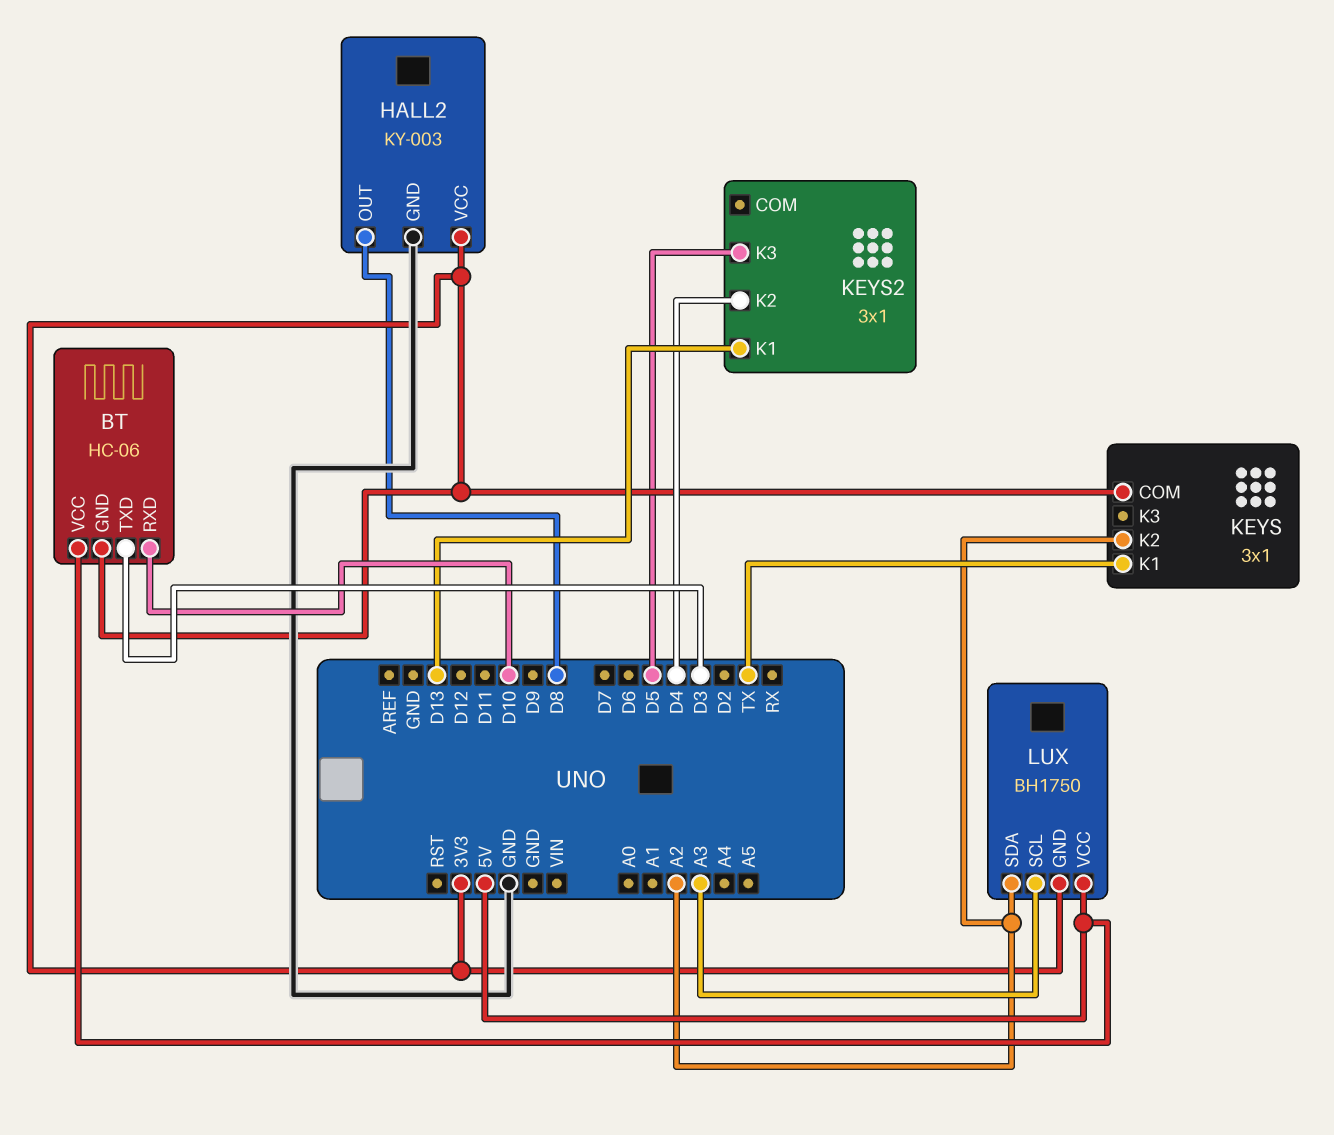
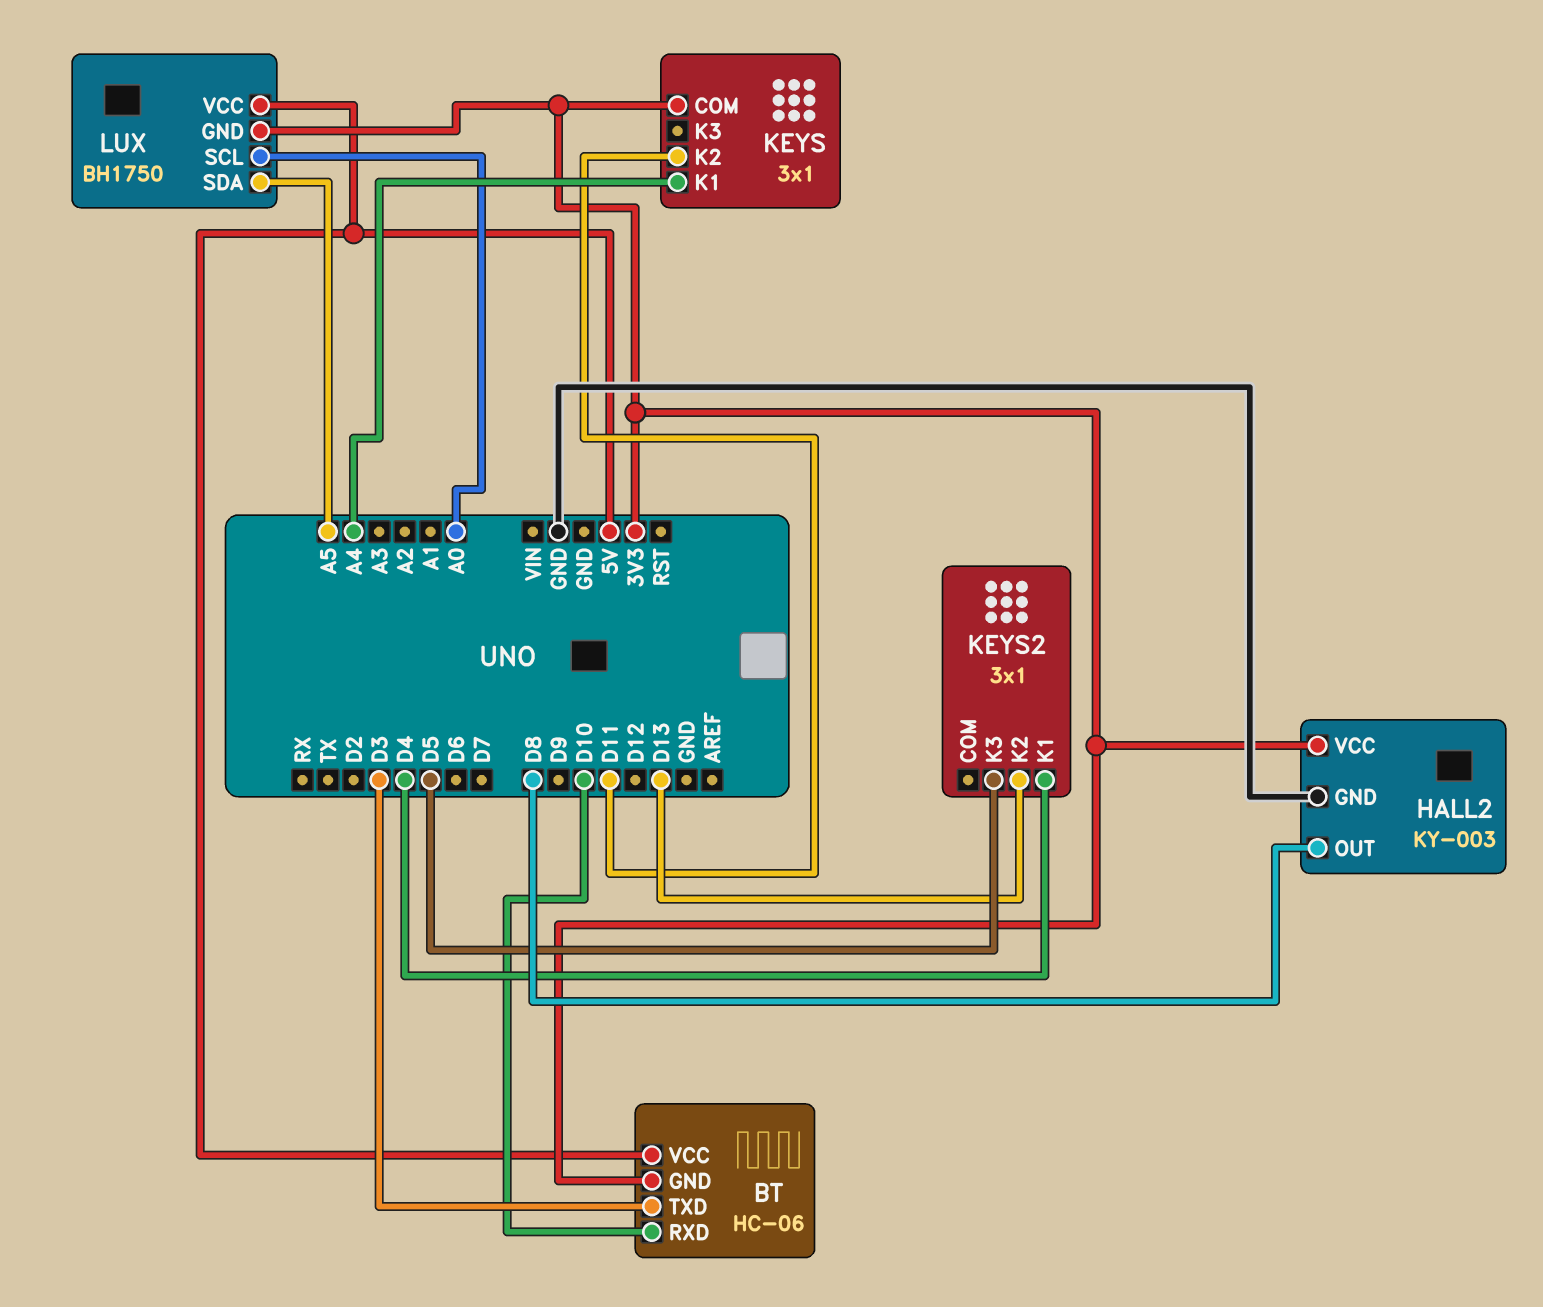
KEYS pin K1: TX -> A4
KEYS pin K2: A2 -> D11
KEYS2 pin K1: D13 -> D4
KEYS2 pin K2: D4 -> D13
LUX pin SCL: A3 -> A0
LUX pin SDA: A2 -> A5

